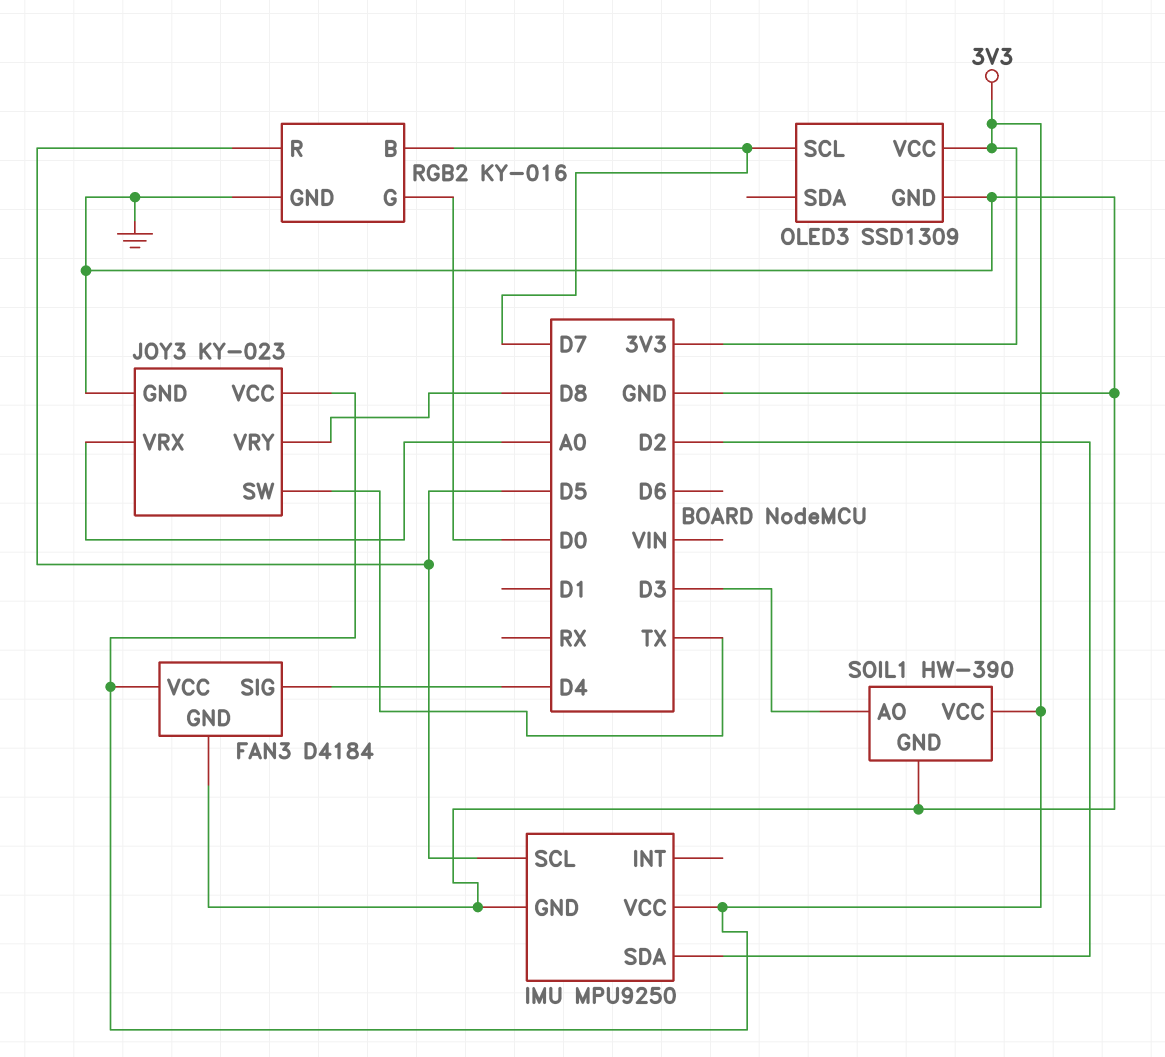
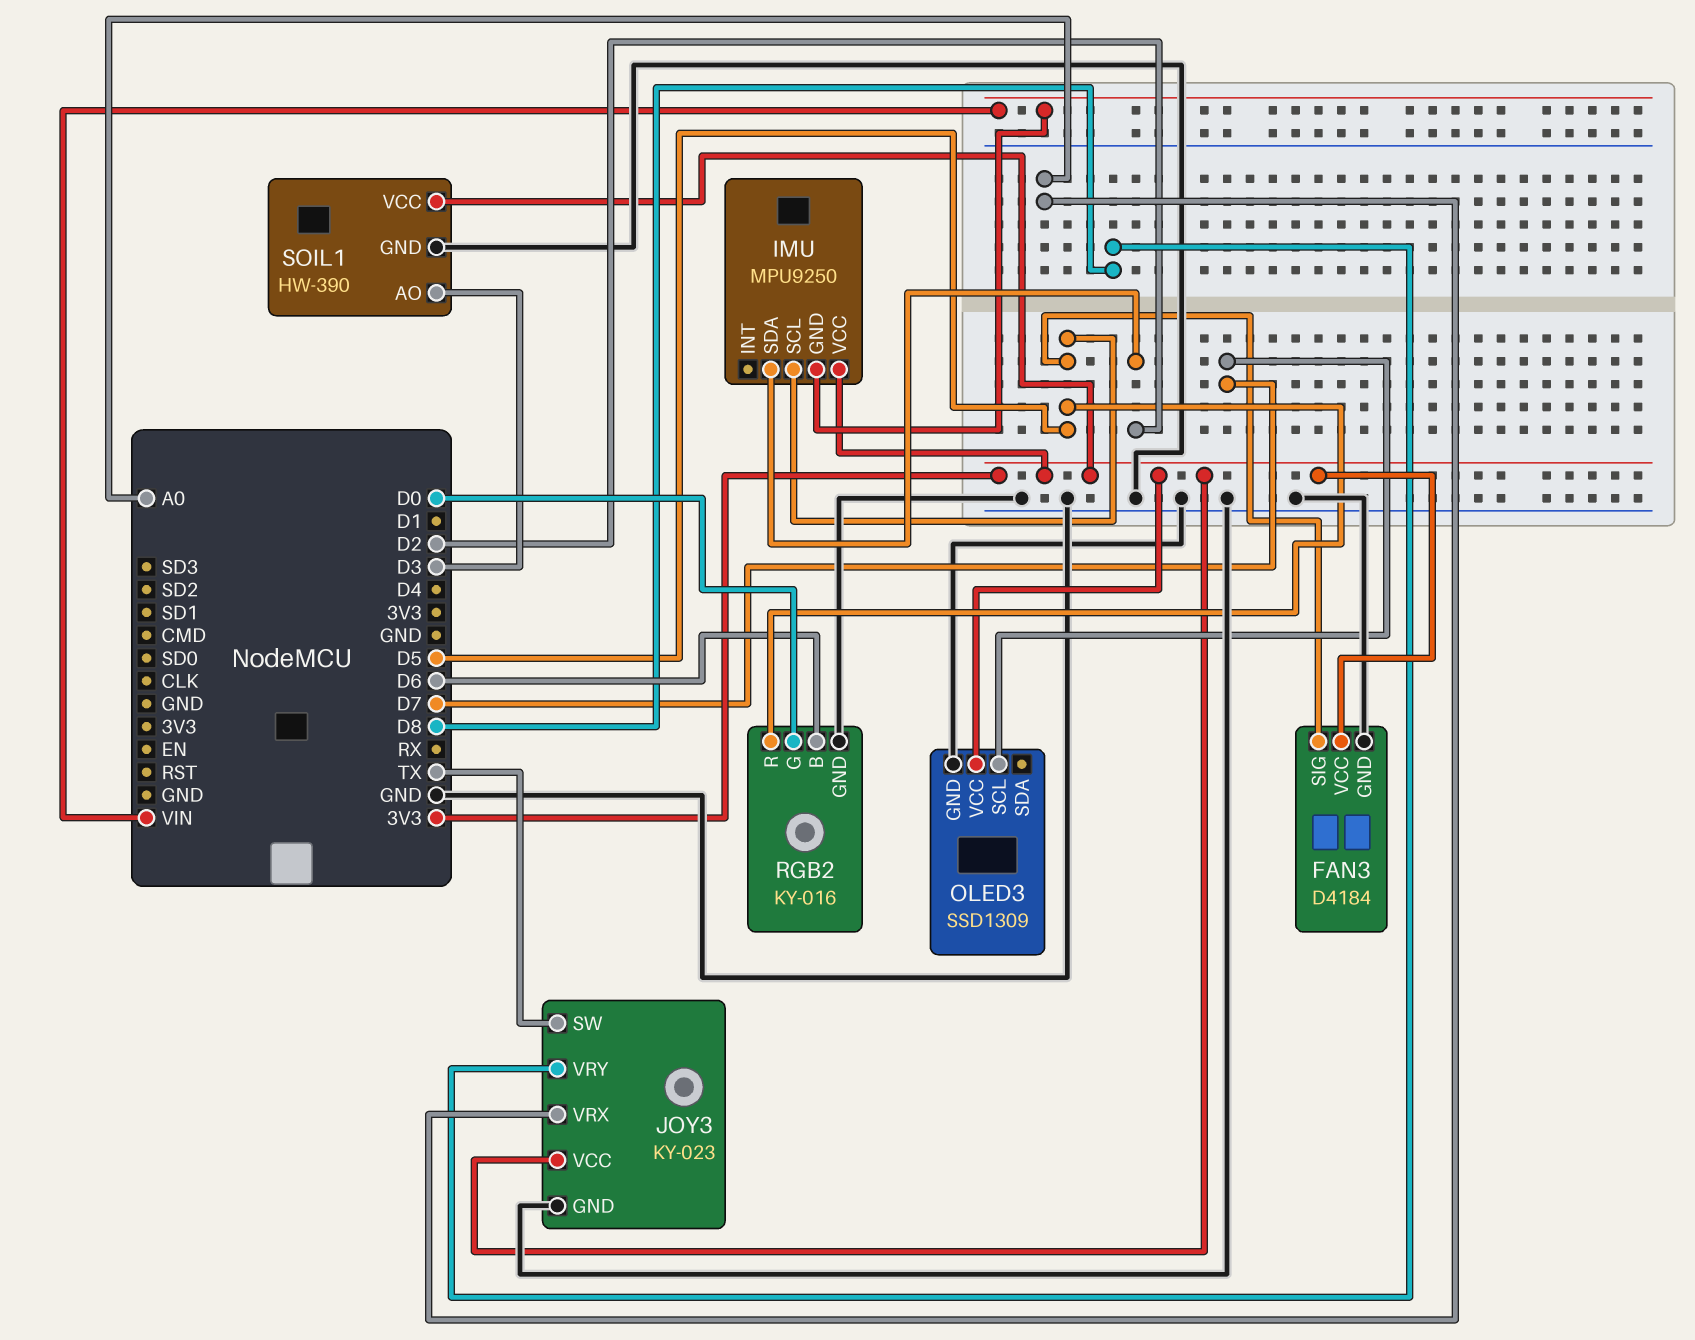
FAN3 pin SIG: D4 -> D5
IMU pin GND: GND -> VIN
RGB2 pin B: D7 -> D6

